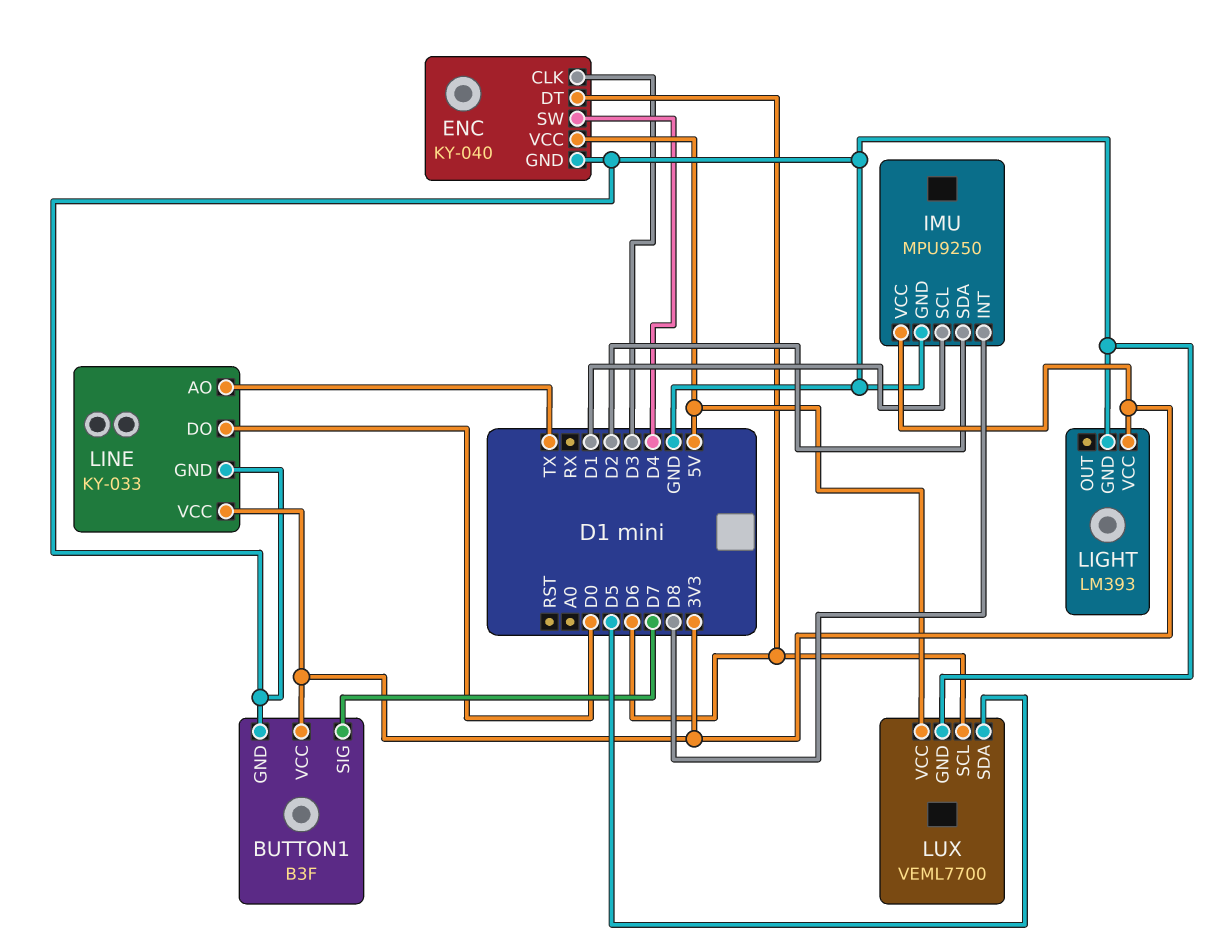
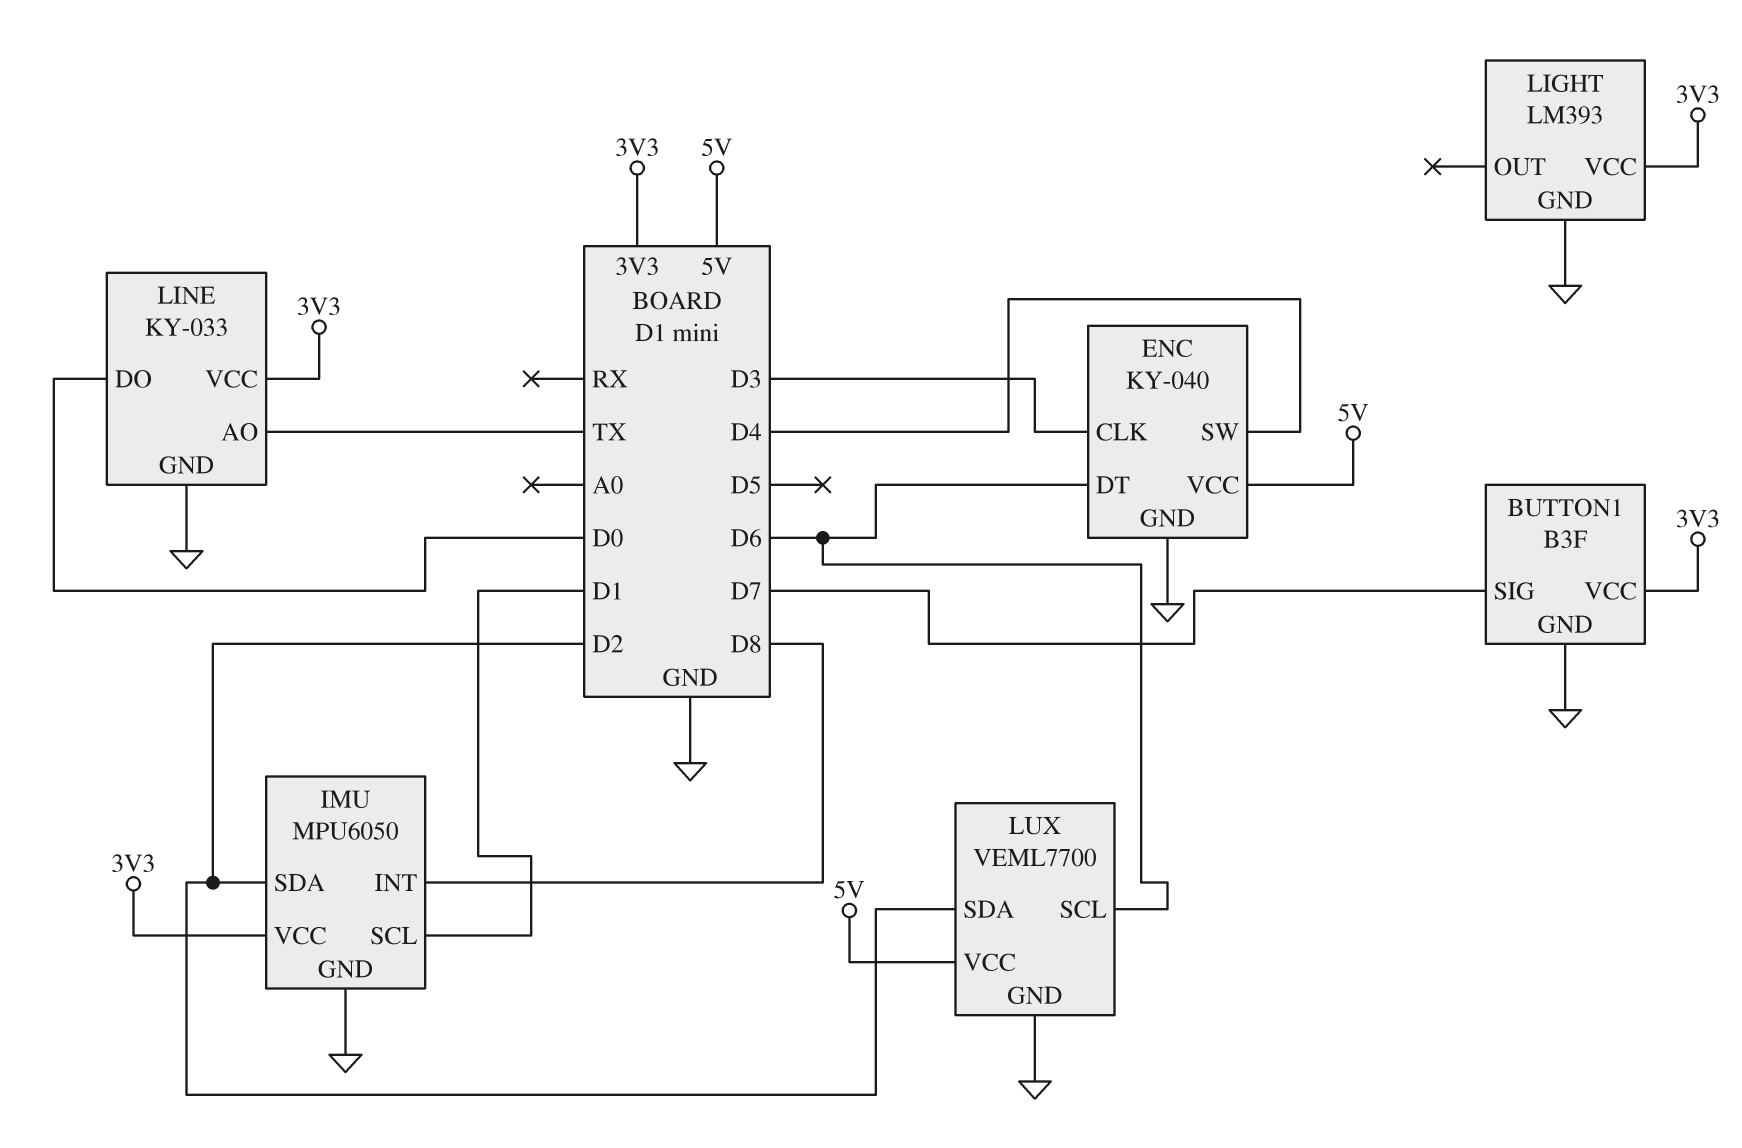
IMU: MPU9250 -> MPU6050
LUX pin SDA: D5 -> D2

